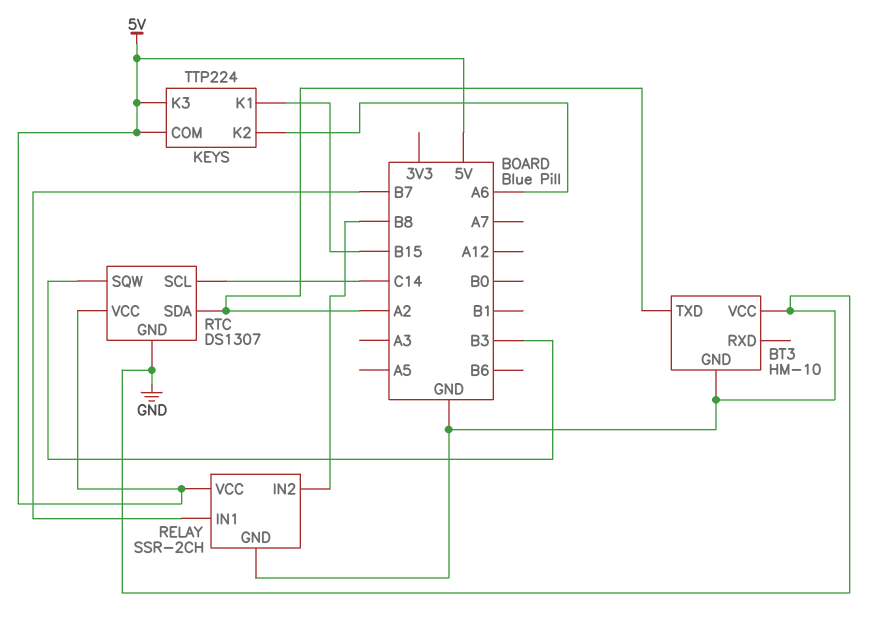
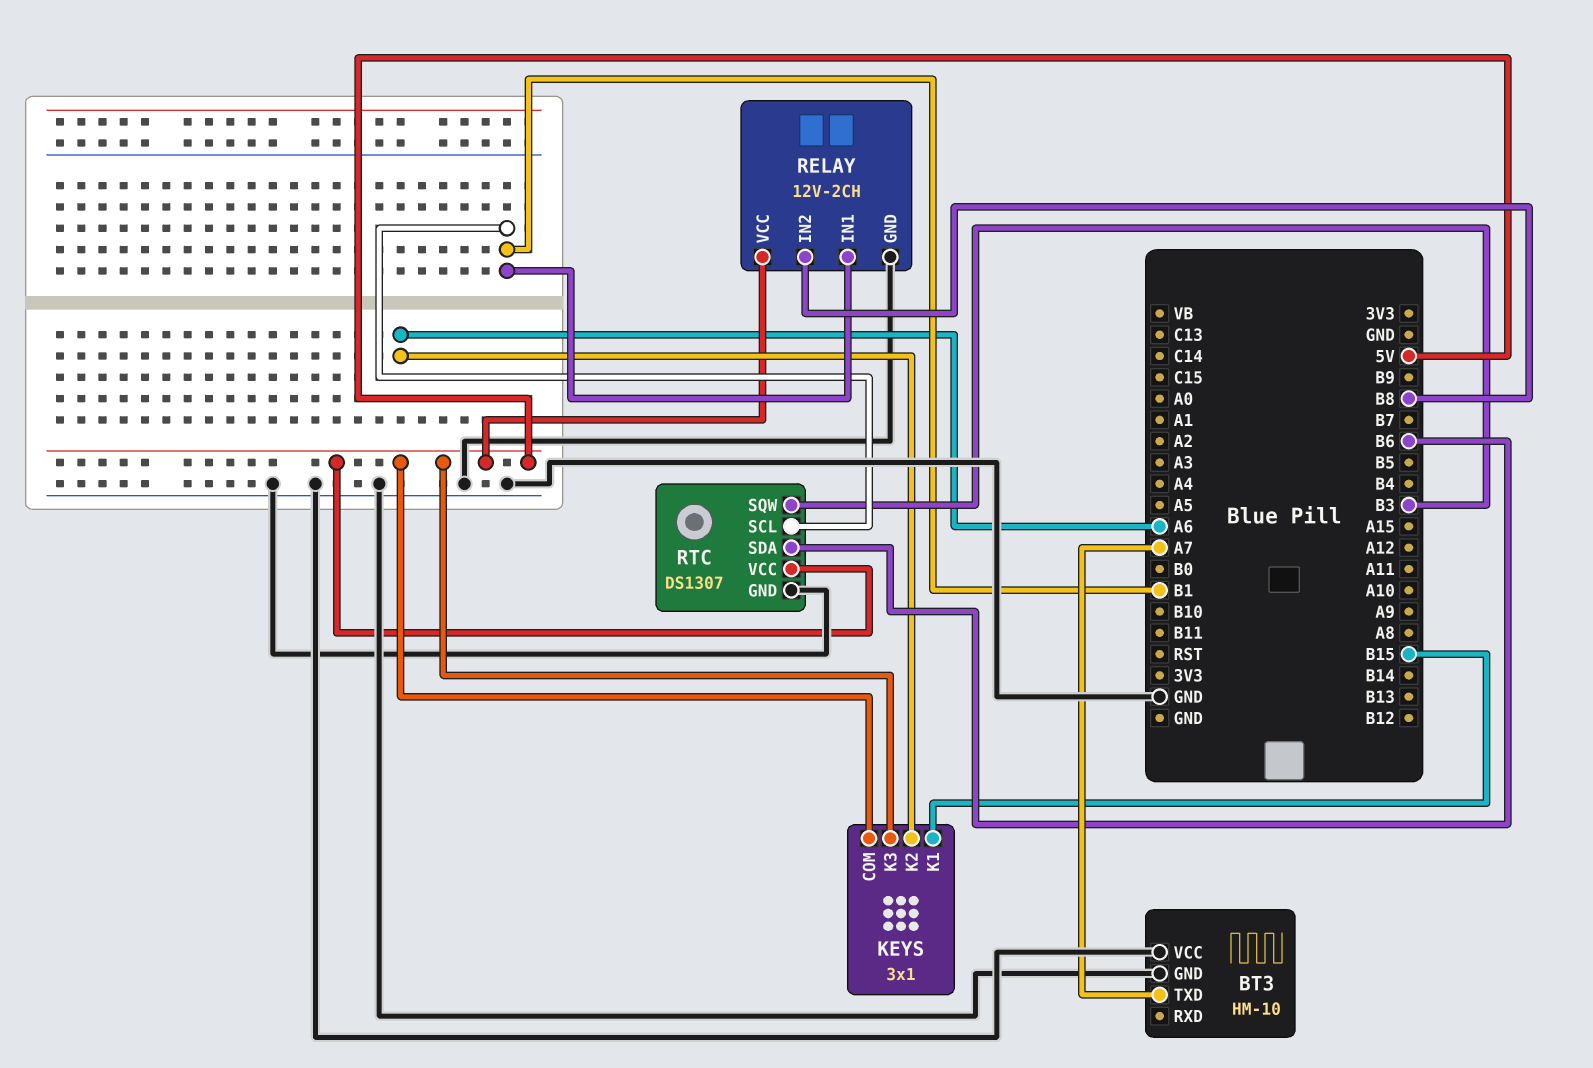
BT3 pin TXD: A2 -> A7
KEYS: TTP224 -> 3x1
RELAY: SSR-2CH -> 12V-2CH
RELAY pin IN1: B7 -> B1
RTC pin SCL: C14 -> B1
RTC pin SDA: A2 -> B6

